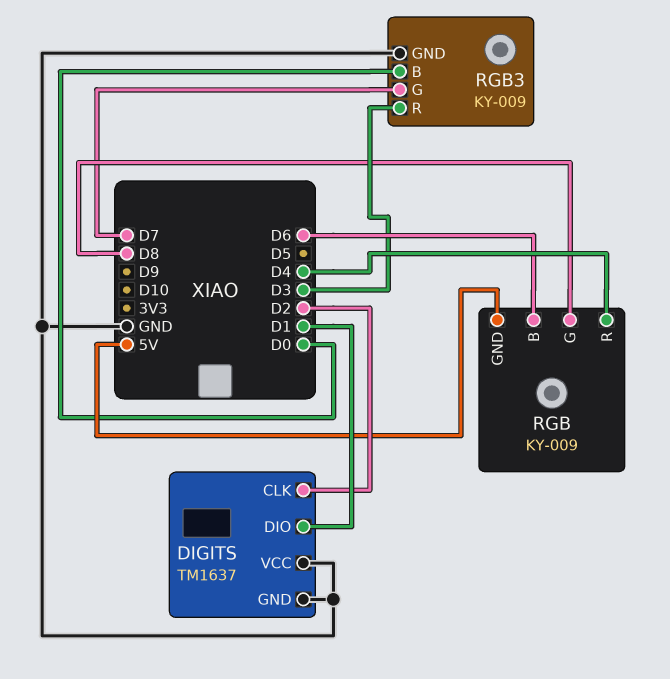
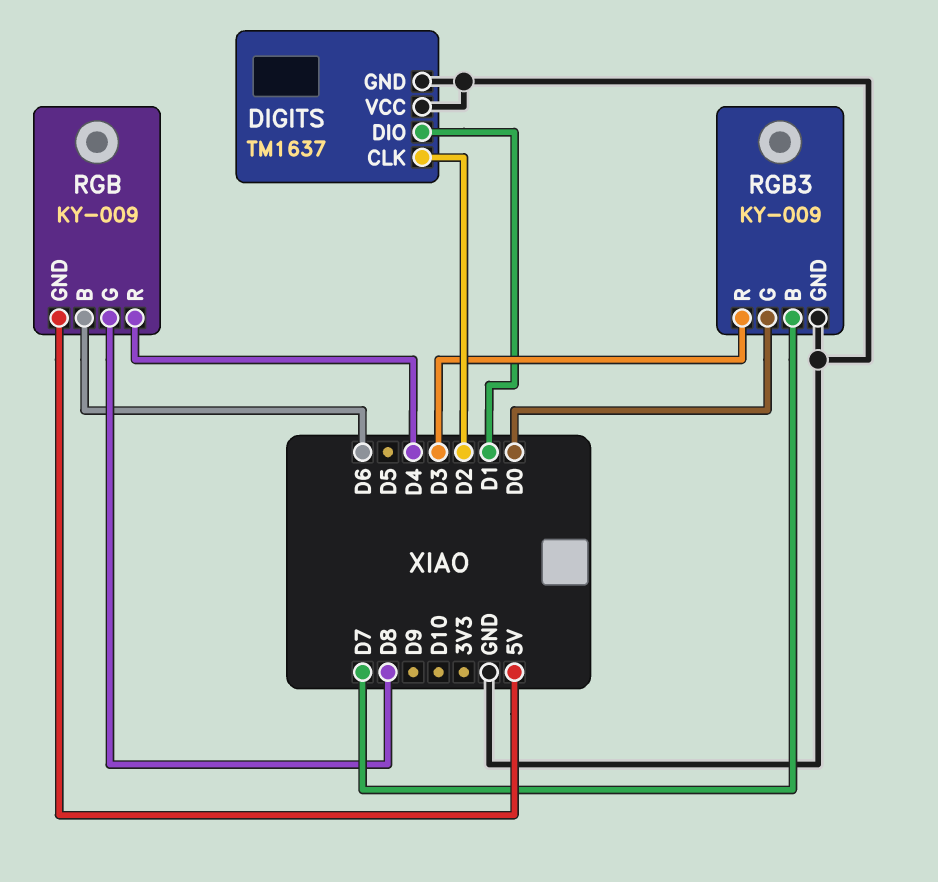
RGB3 pin B: D0 -> D7
RGB3 pin G: D7 -> D0

